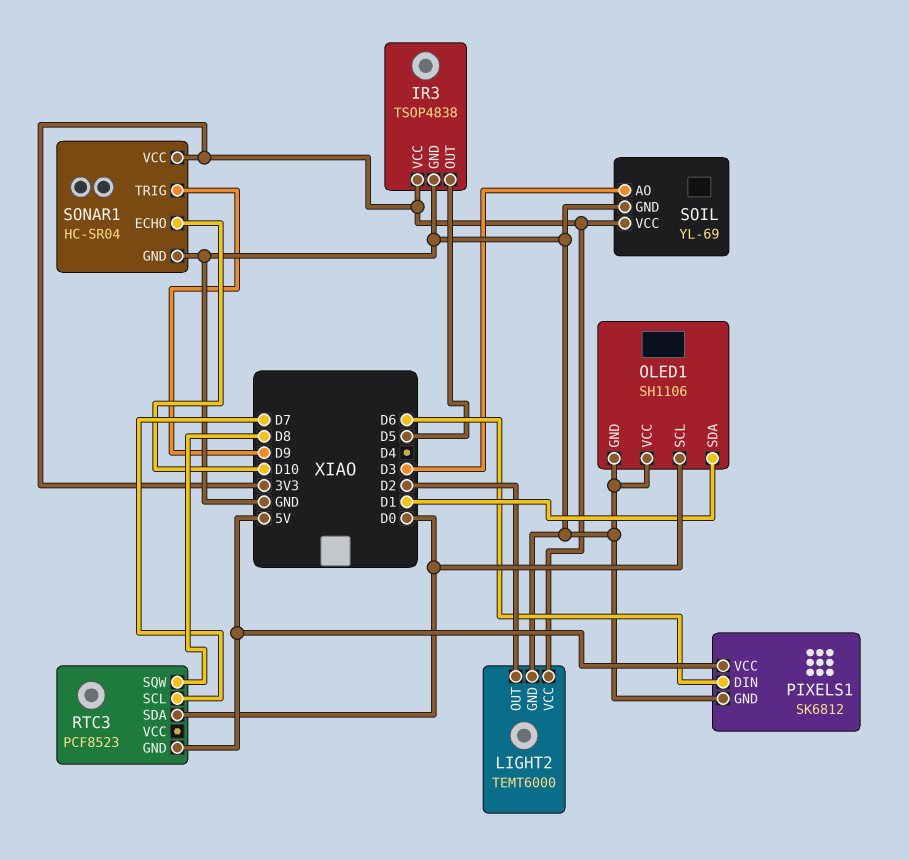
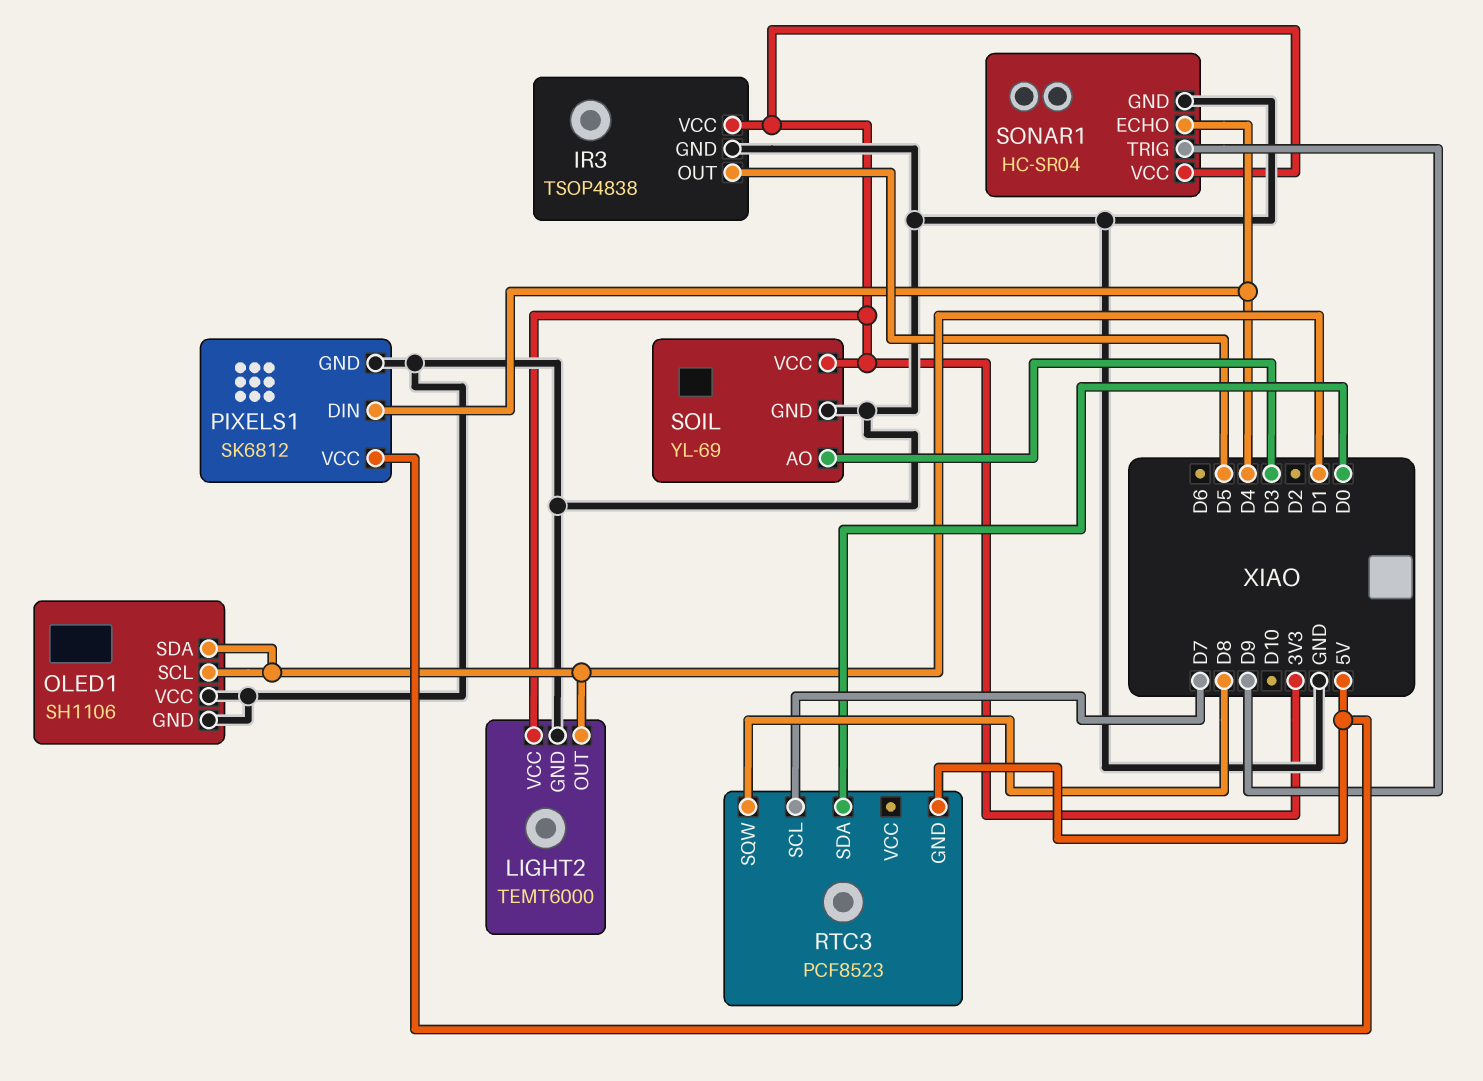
LIGHT2 pin OUT: D2 -> D1
OLED1 pin SCL: D0 -> D1
PIXELS1 pin DIN: D6 -> D4
SONAR1 pin ECHO: D10 -> D4

